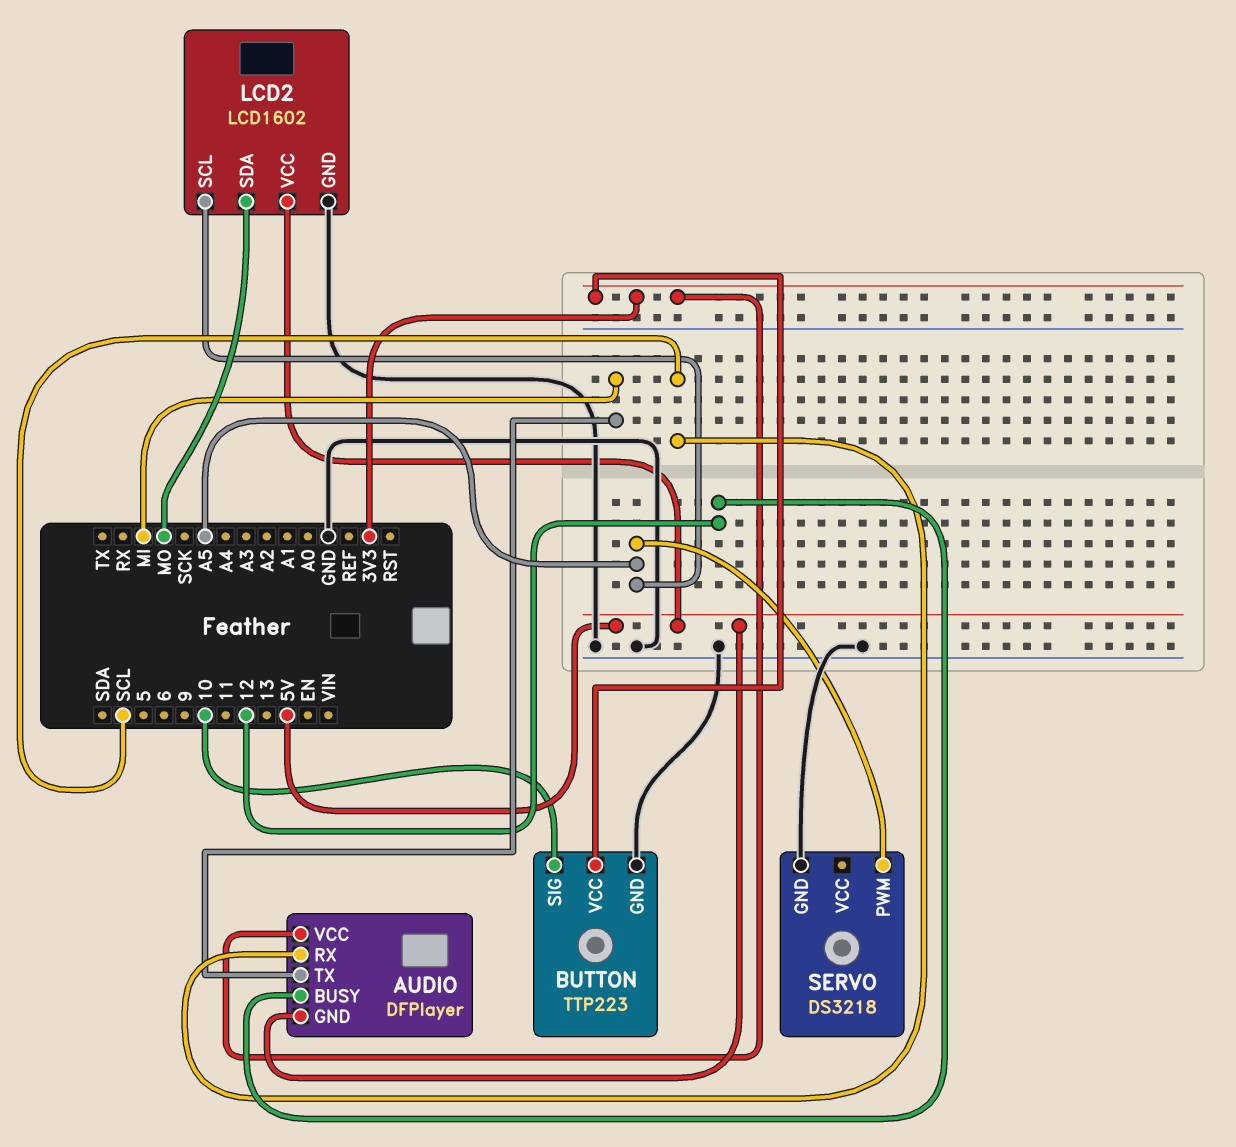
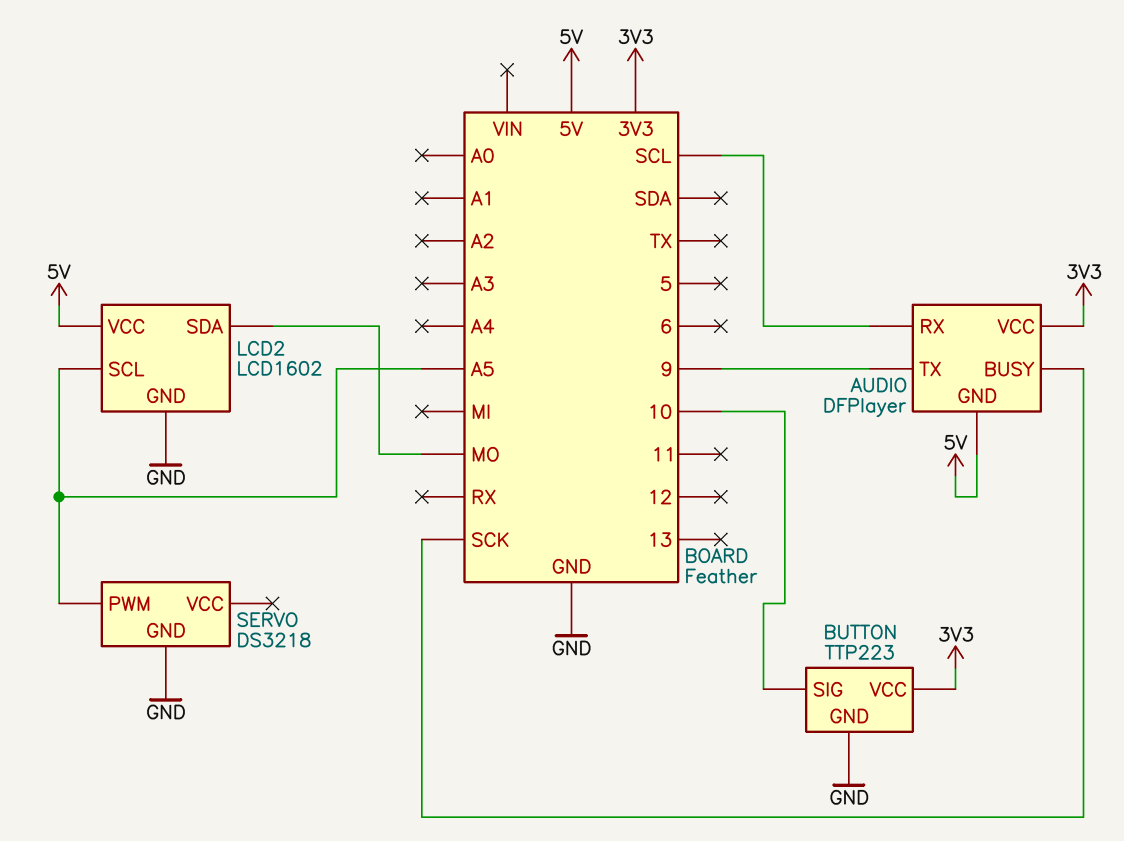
AUDIO pin BUSY: 12 -> SCK
AUDIO pin TX: MI -> 9

